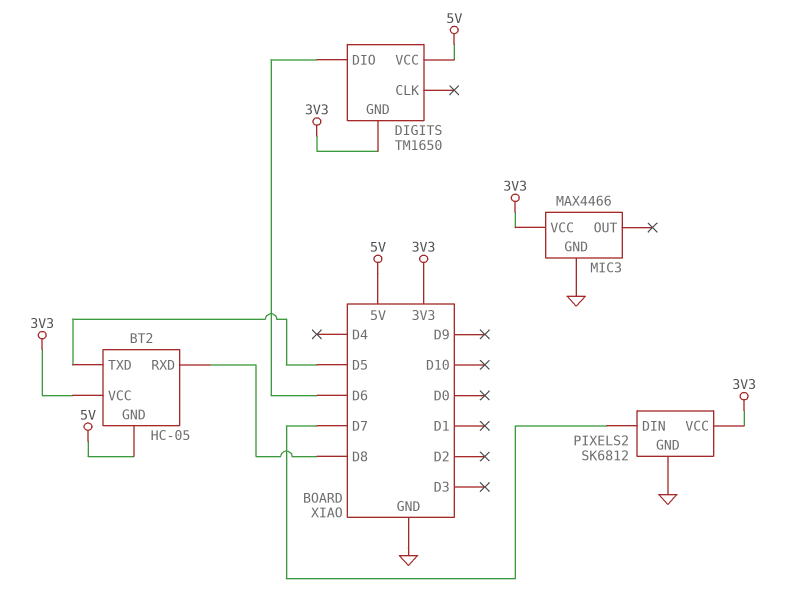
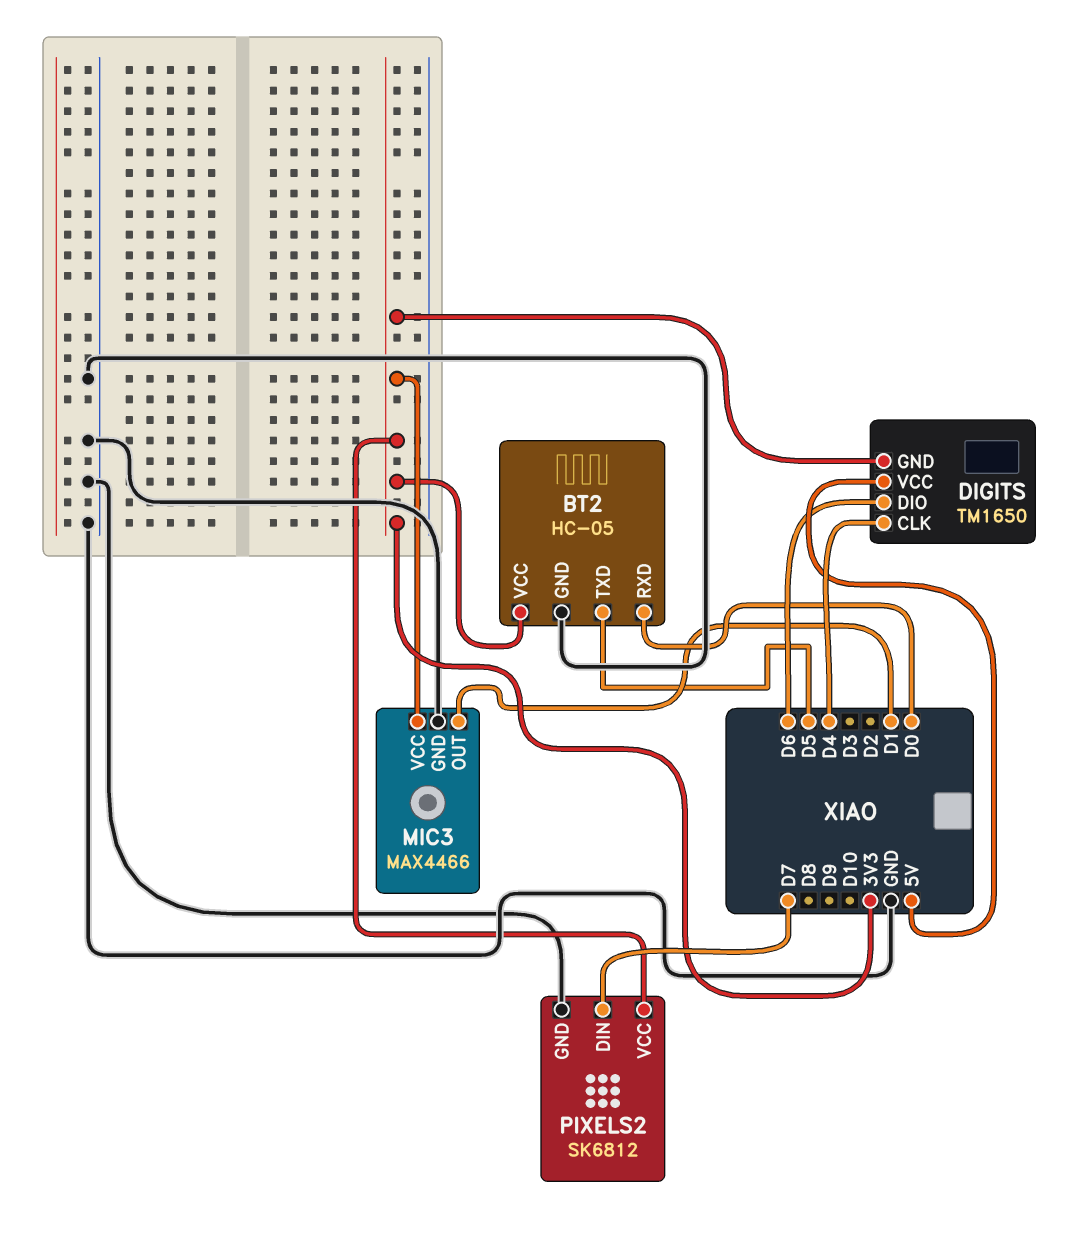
BT2 pin GND: 5V -> GND
BT2 pin RXD: D8 -> D0
DIGITS pin CLK: none -> D4
MIC3 pin OUT: none -> D1

